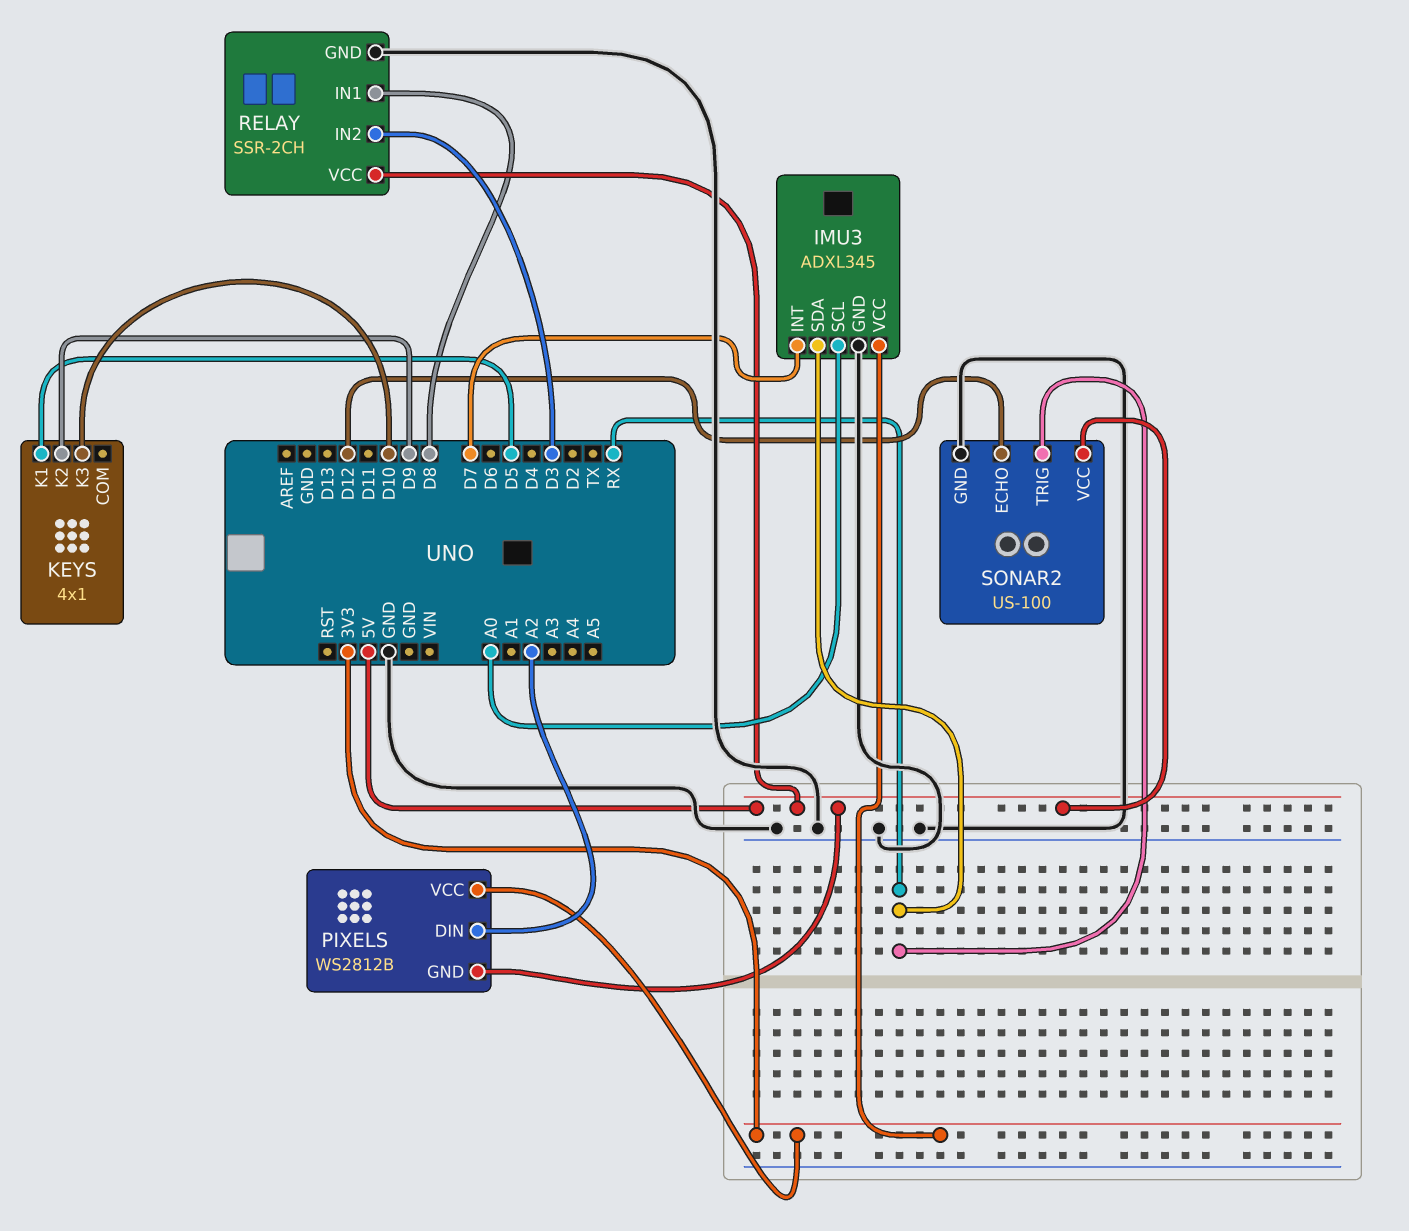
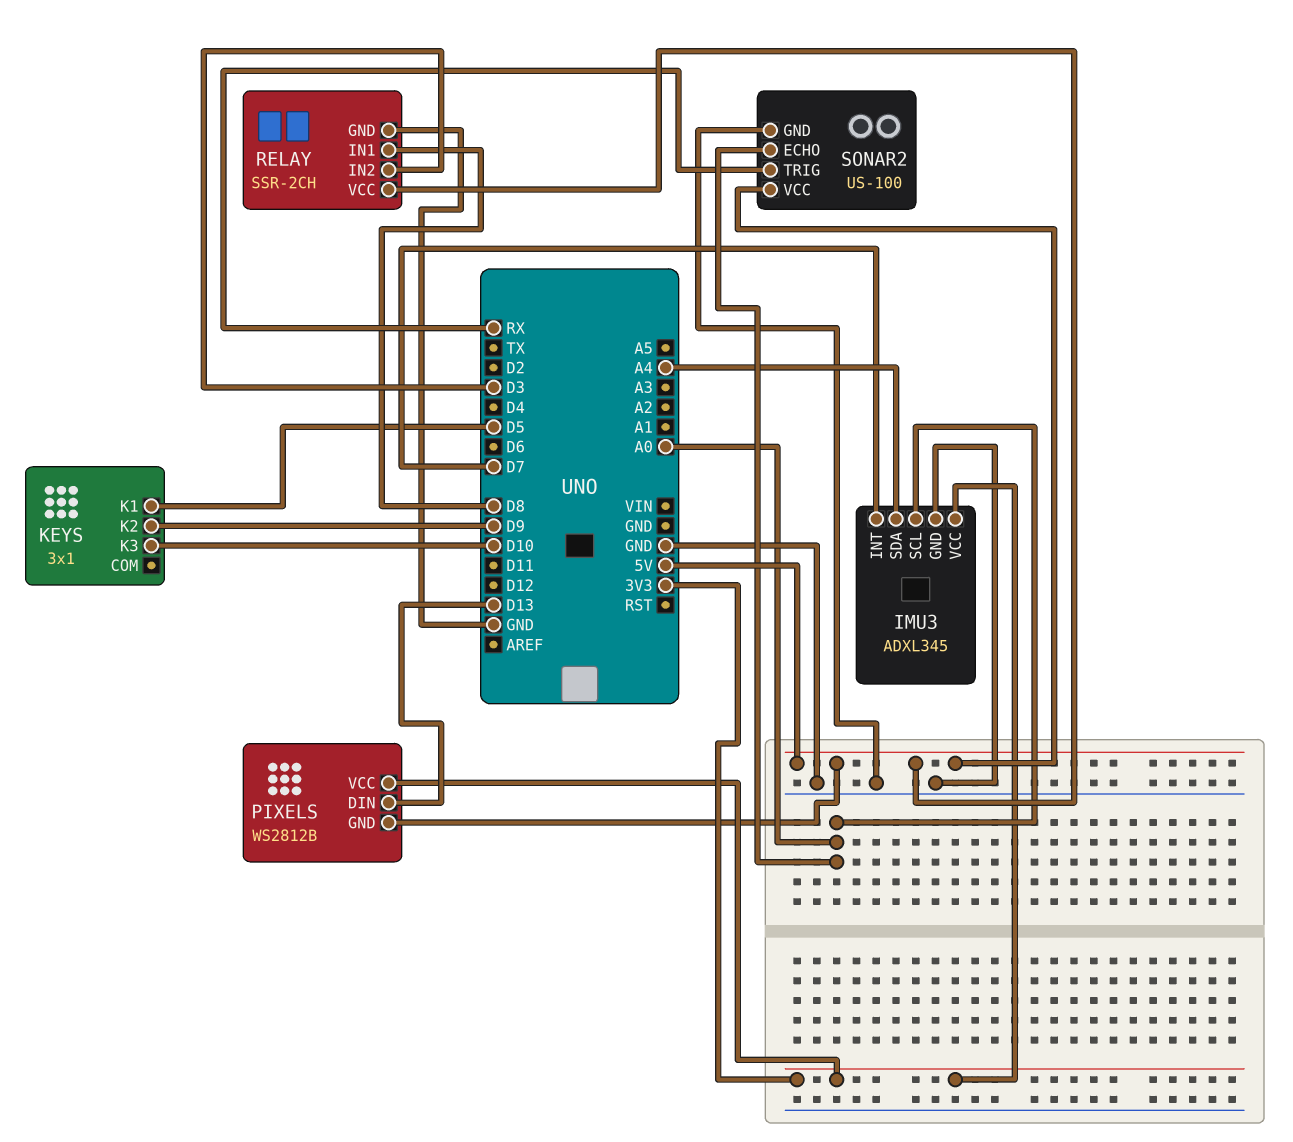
IMU3 pin SDA: RX -> A4
KEYS: 4x1 -> 3x1
PIXELS pin DIN: A2 -> D13
SONAR2 pin ECHO: D12 -> A0

